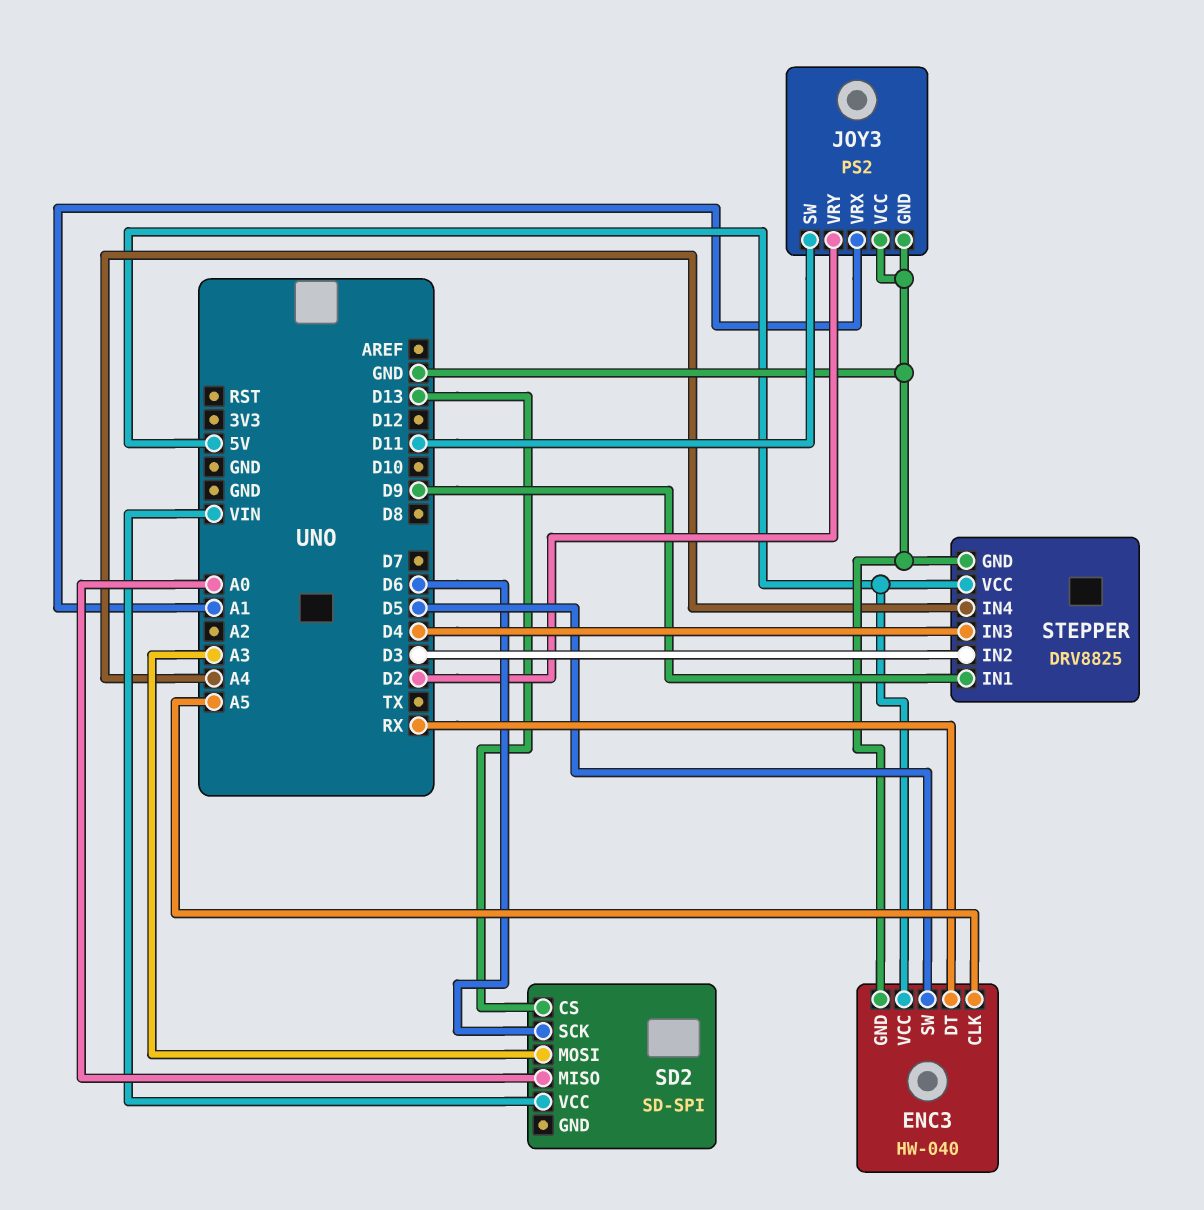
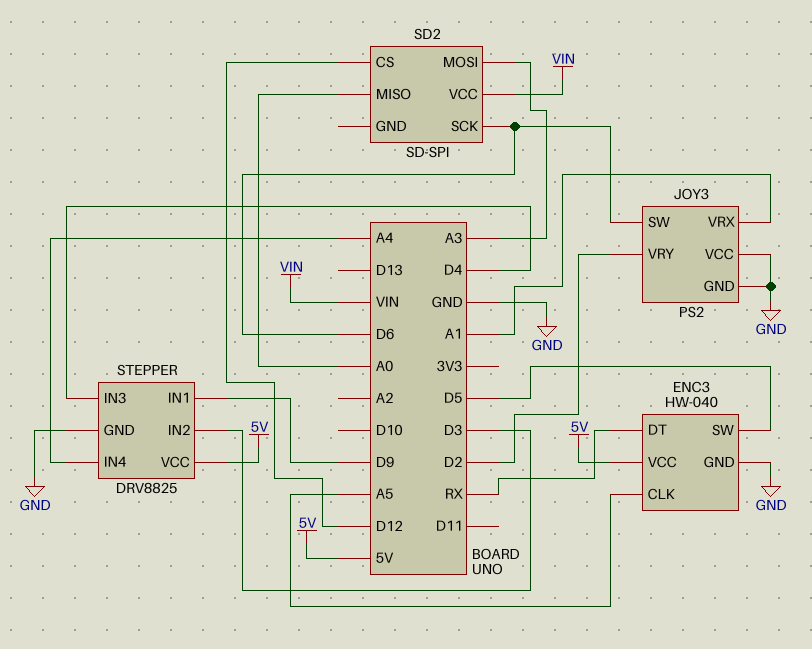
JOY3 pin SW: D11 -> D6
SD2 pin CS: D13 -> D12

